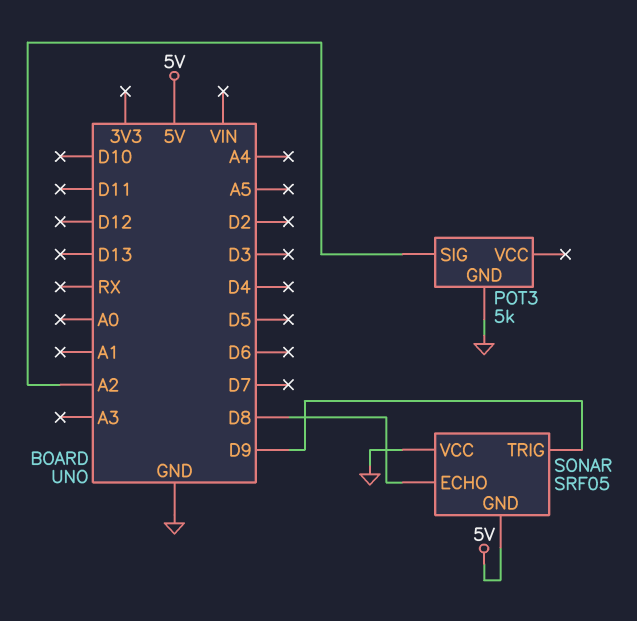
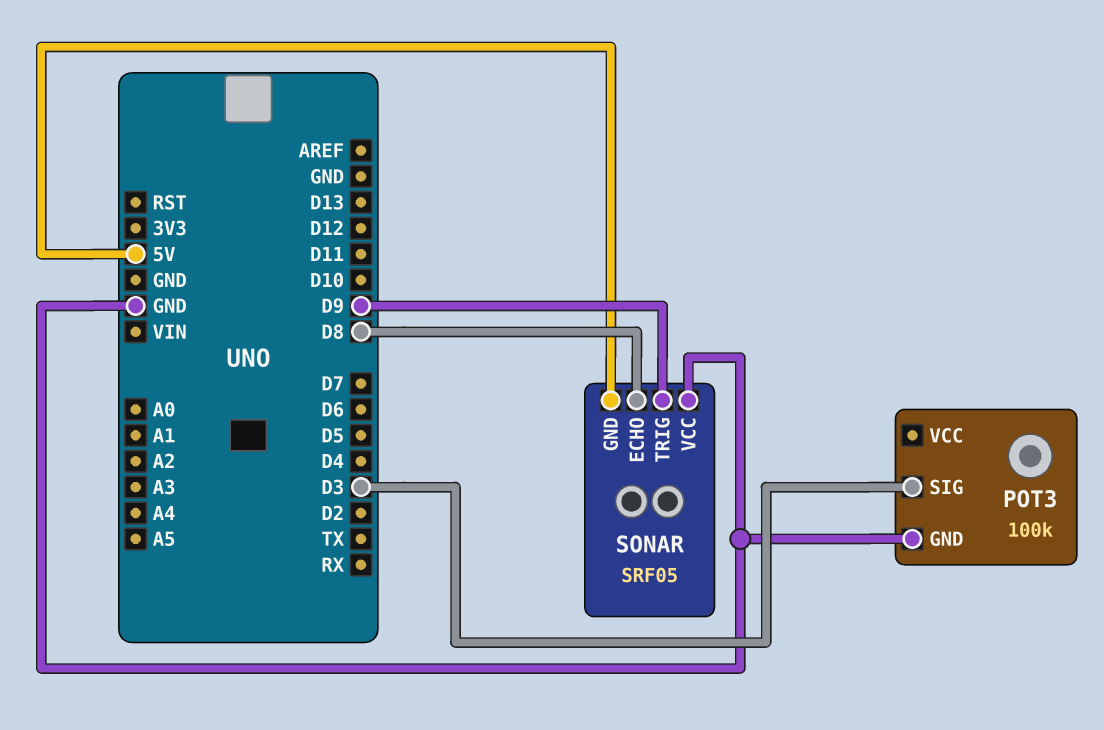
POT3: 5k -> 100k
POT3 pin SIG: A2 -> D3

